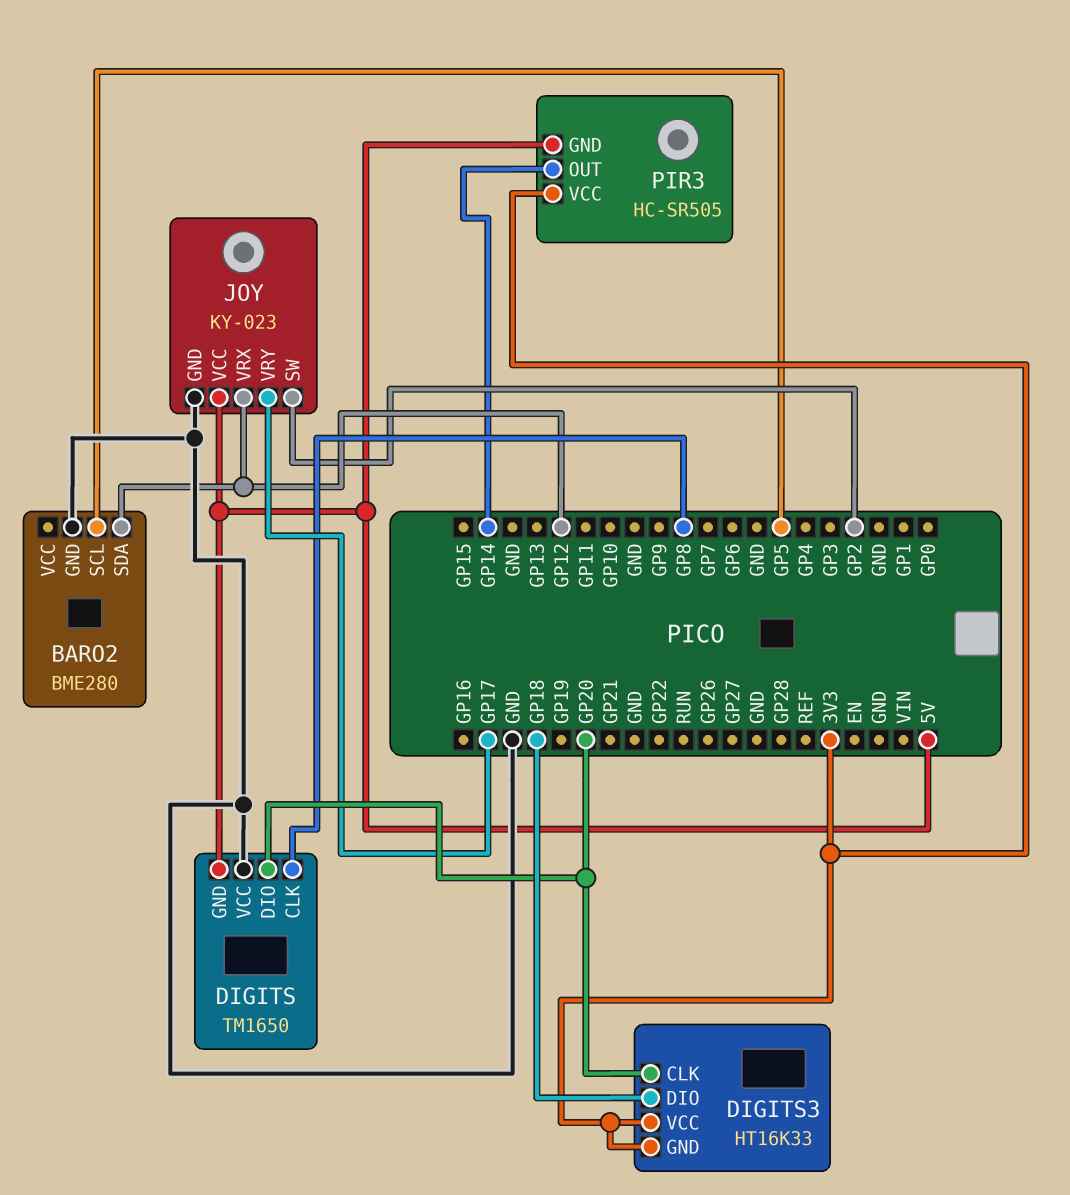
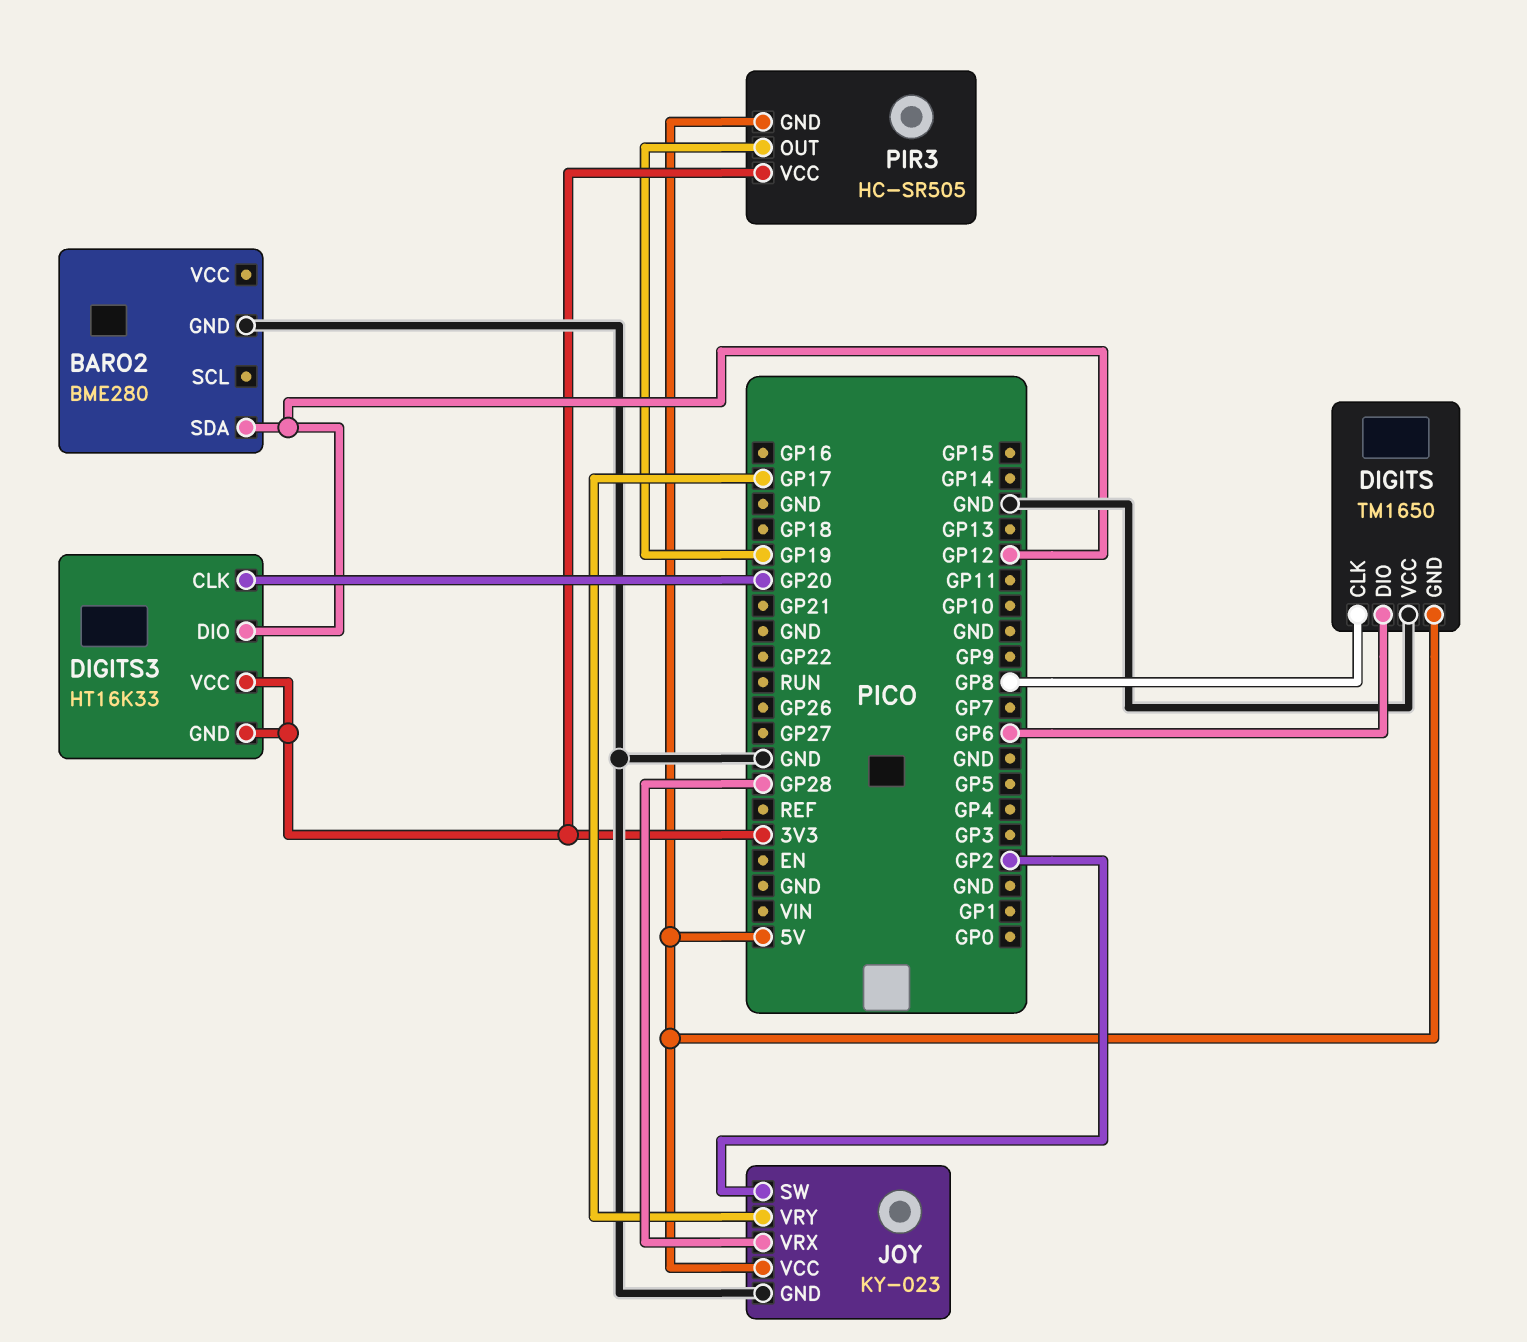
BARO2 pin SCL: GP5 -> none
DIGITS pin DIO: GP20 -> GP6
DIGITS3 pin DIO: GP18 -> GP12
JOY pin VRX: GP12 -> GP28
PIR3 pin OUT: GP14 -> GP19

